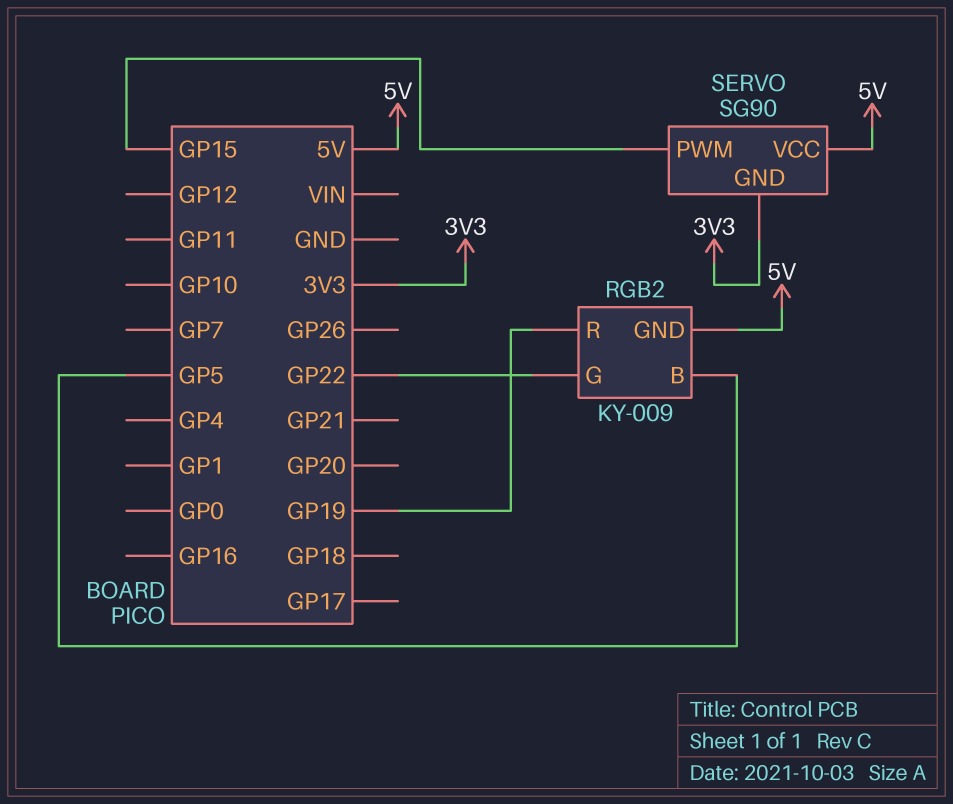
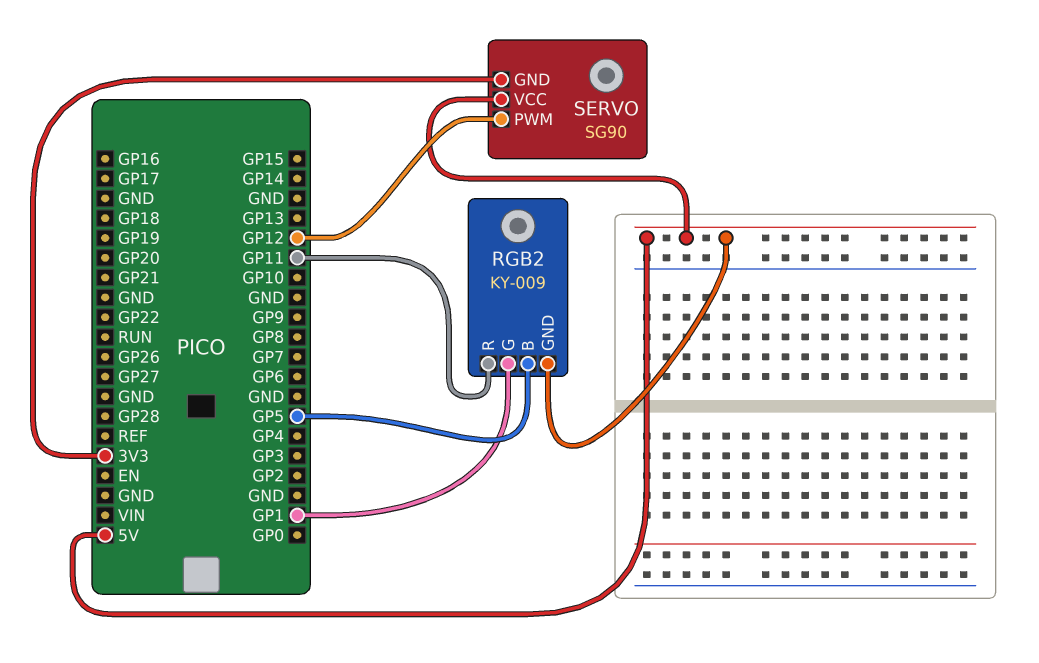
RGB2 pin G: GP22 -> GP1
RGB2 pin R: GP19 -> GP11
SERVO pin PWM: GP15 -> GP12

